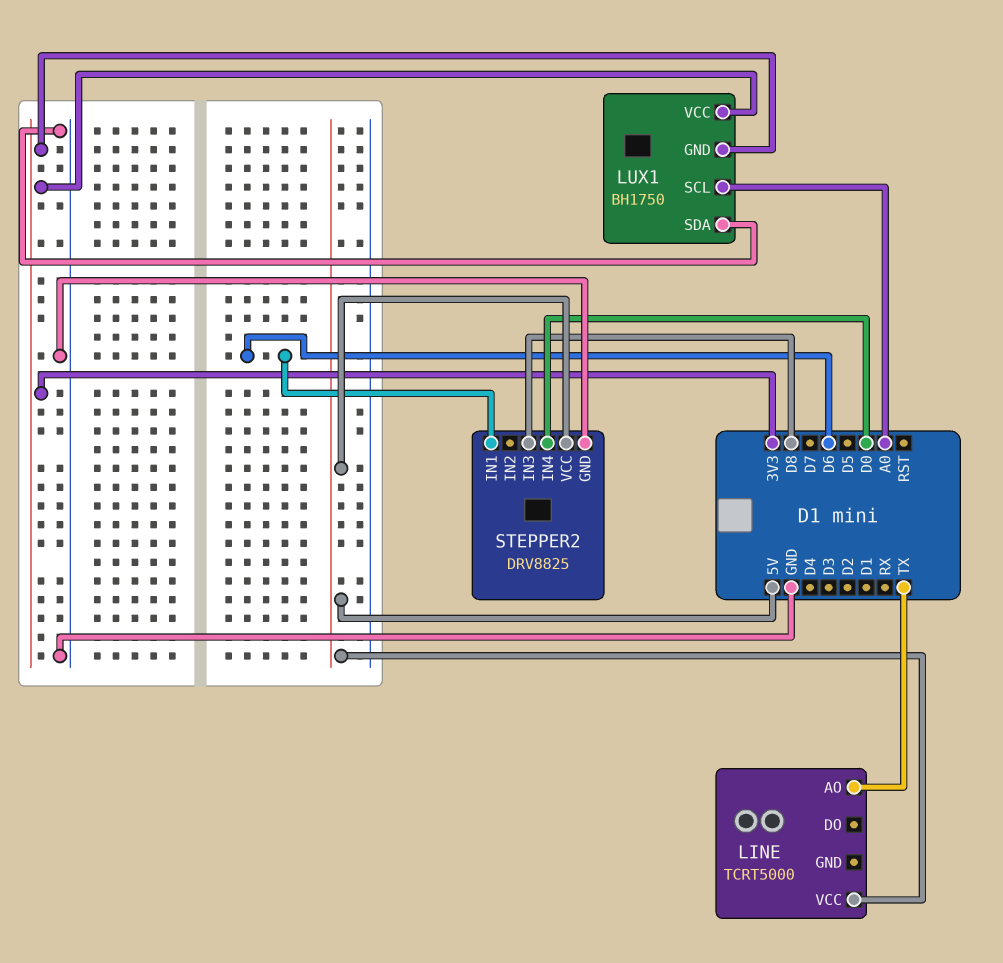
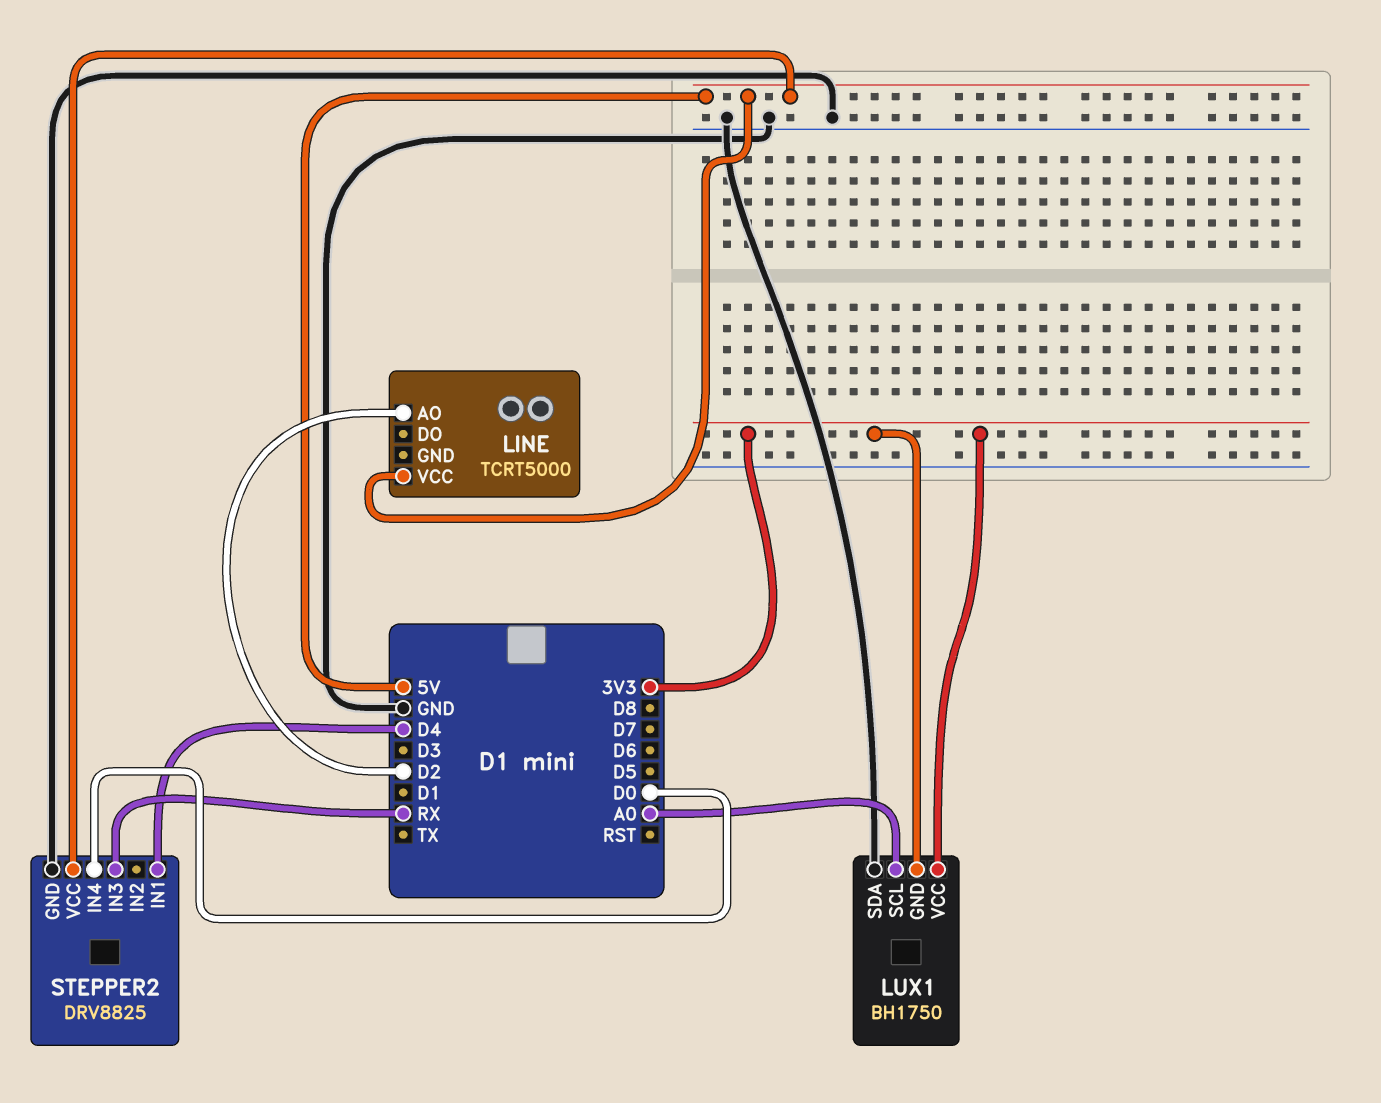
LINE pin AO: TX -> D2
STEPPER2 pin IN1: D6 -> D4
STEPPER2 pin IN3: D8 -> RX

